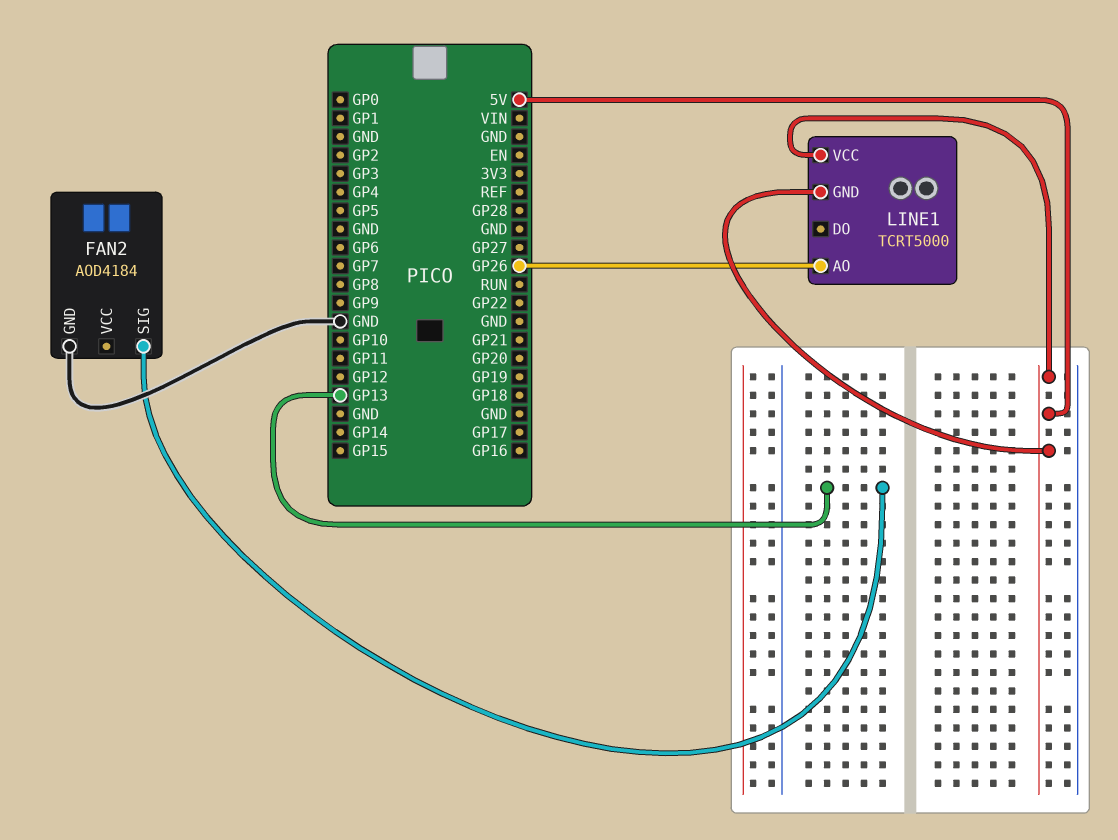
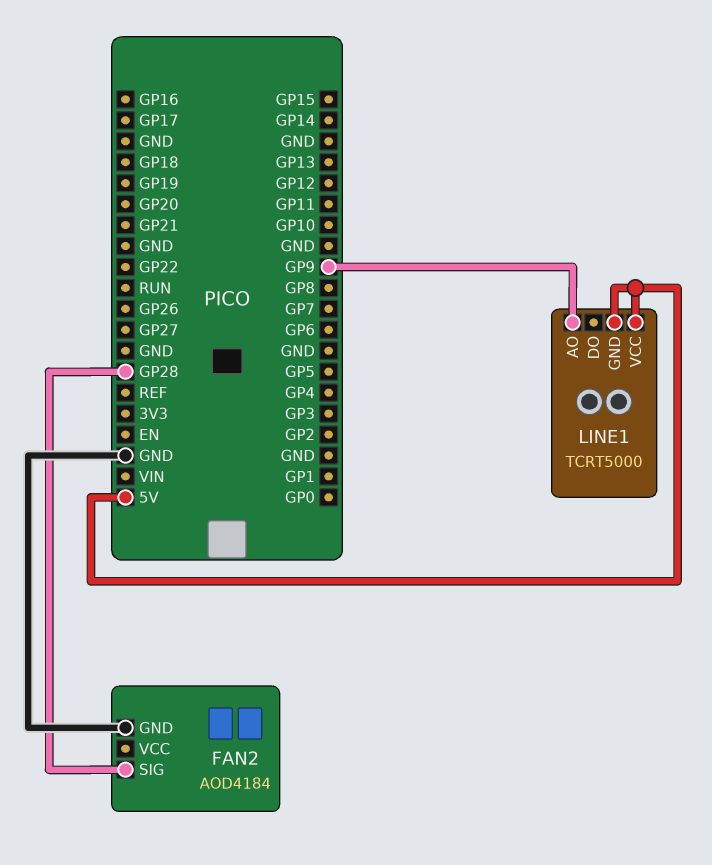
FAN2 pin SIG: GP13 -> GP28
LINE1 pin AO: GP26 -> GP9

